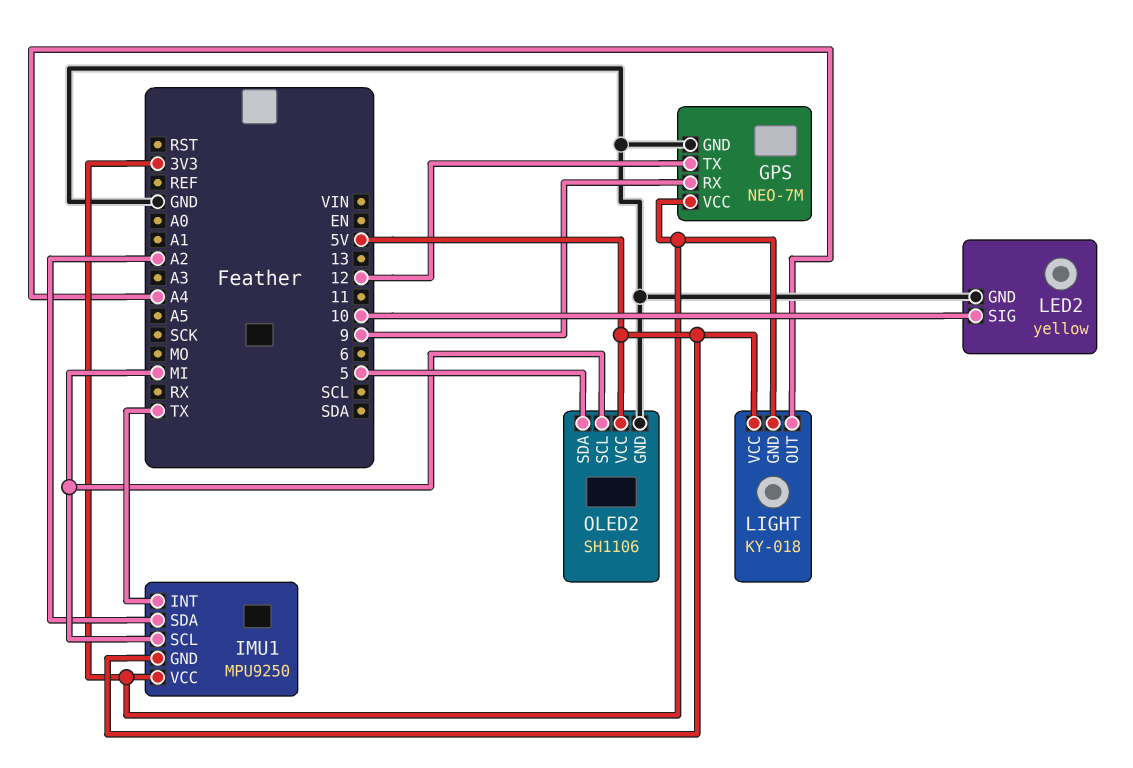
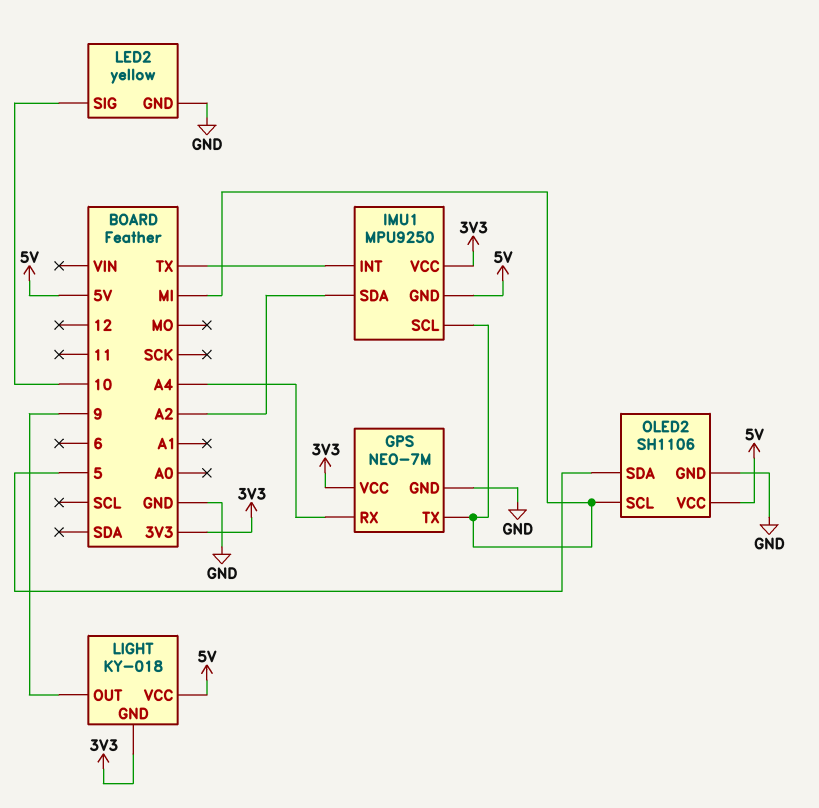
GPS pin RX: 9 -> A4
GPS pin TX: 12 -> MI
LIGHT pin OUT: A4 -> 9

